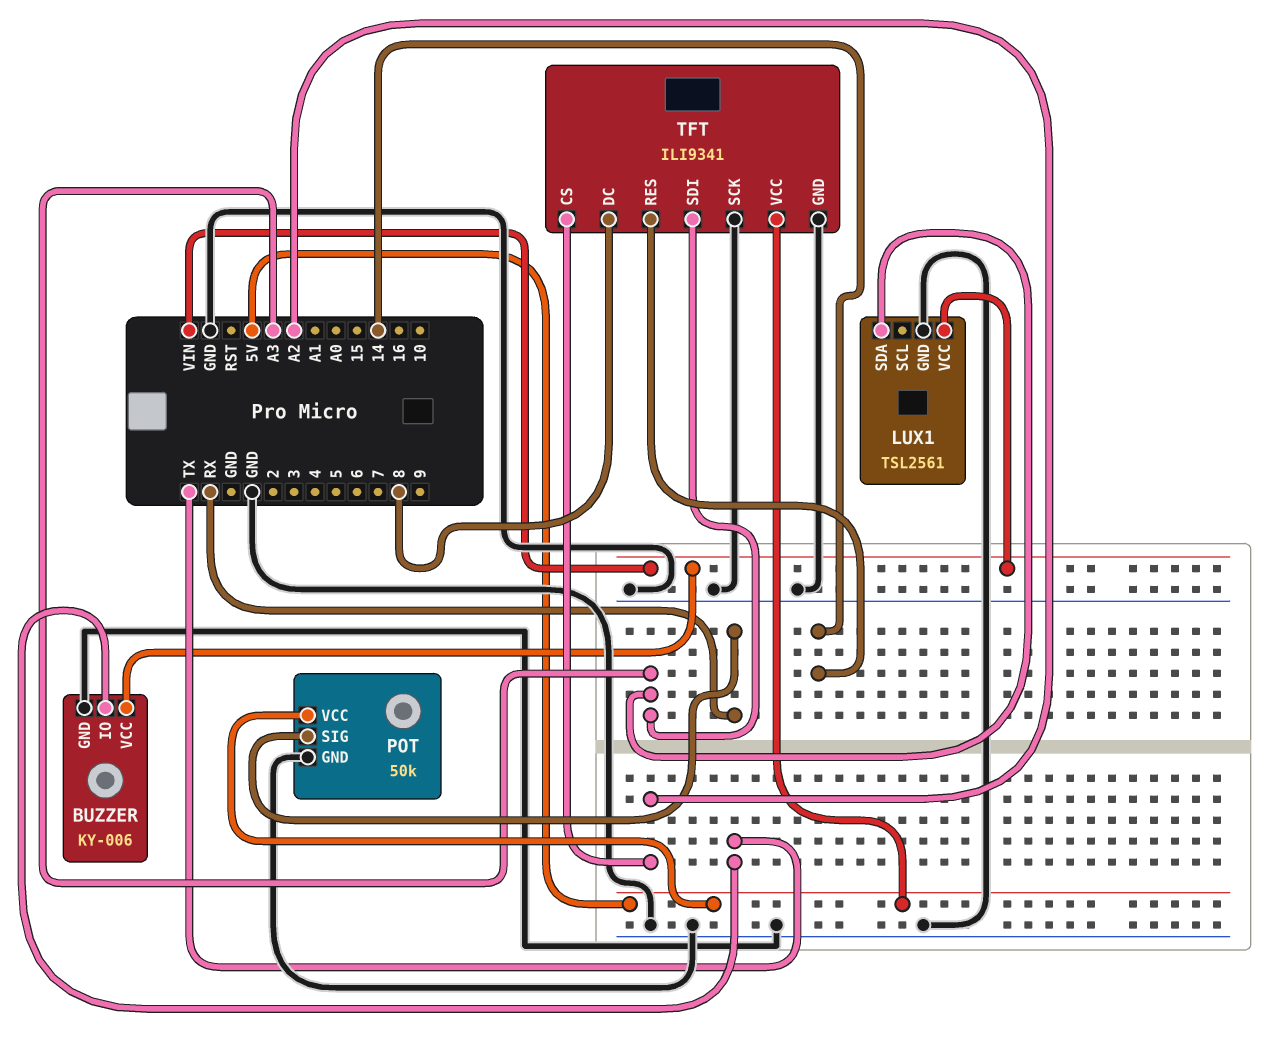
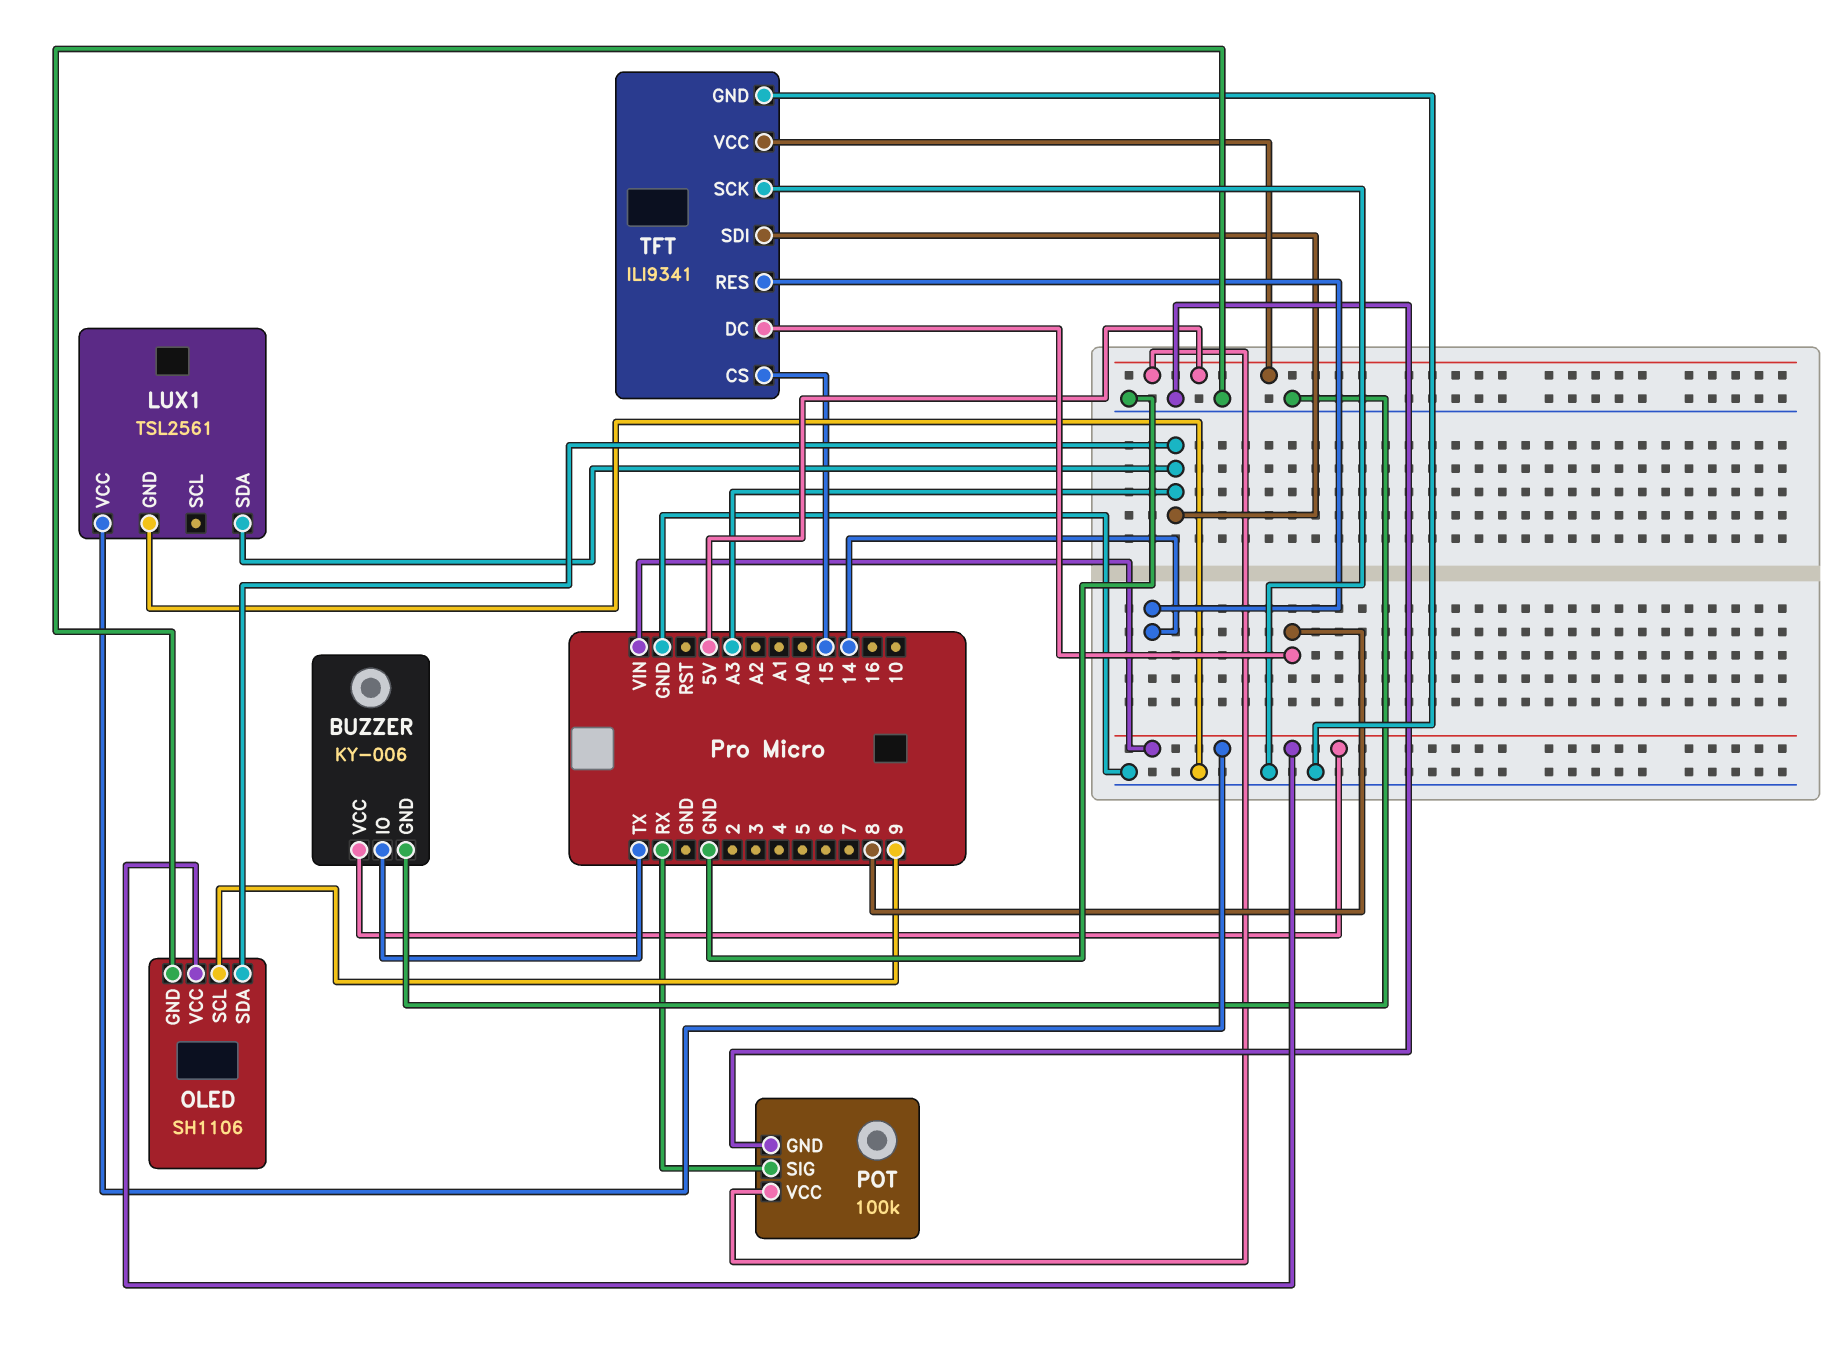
OLED: none -> SH1106
OLED pin GND: none -> GND
OLED pin SCL: none -> 9
OLED pin SDA: none -> A3
OLED pin VCC: none -> VIN
POT: 50k -> 100k
TFT pin CS: A2 -> 15

